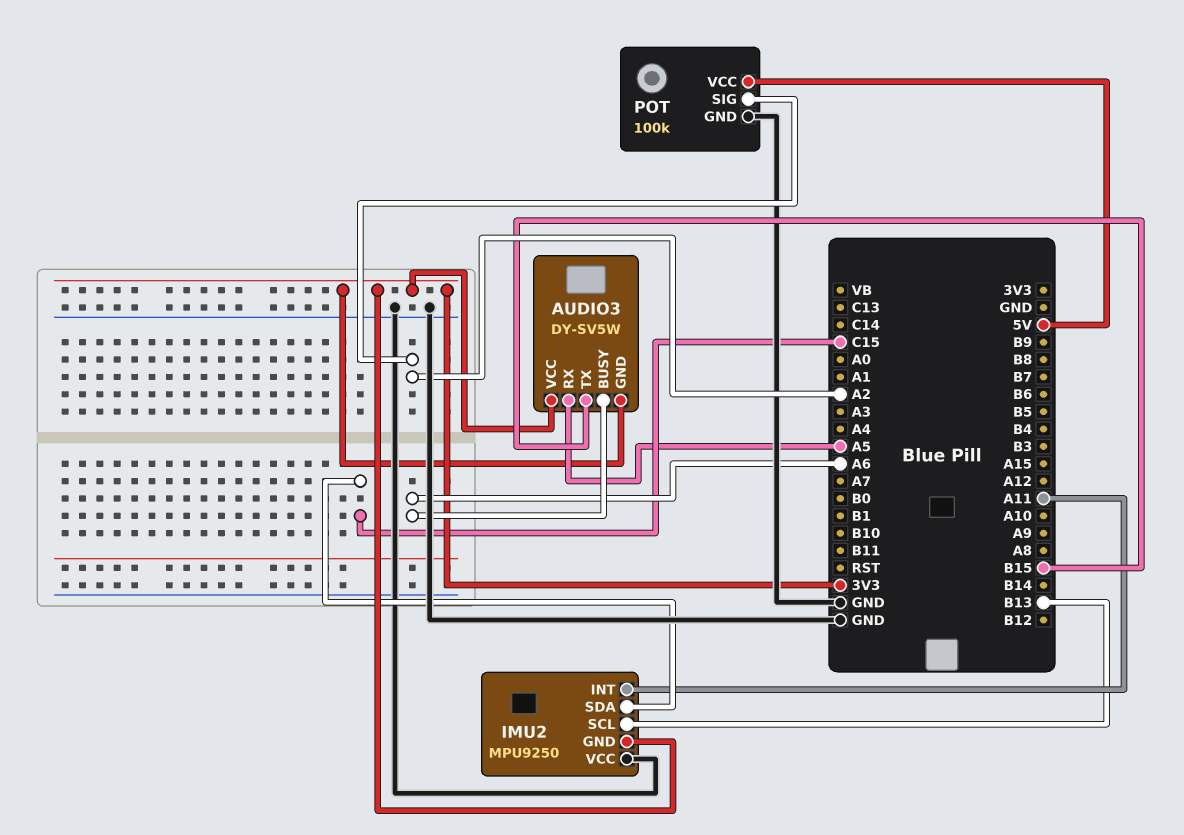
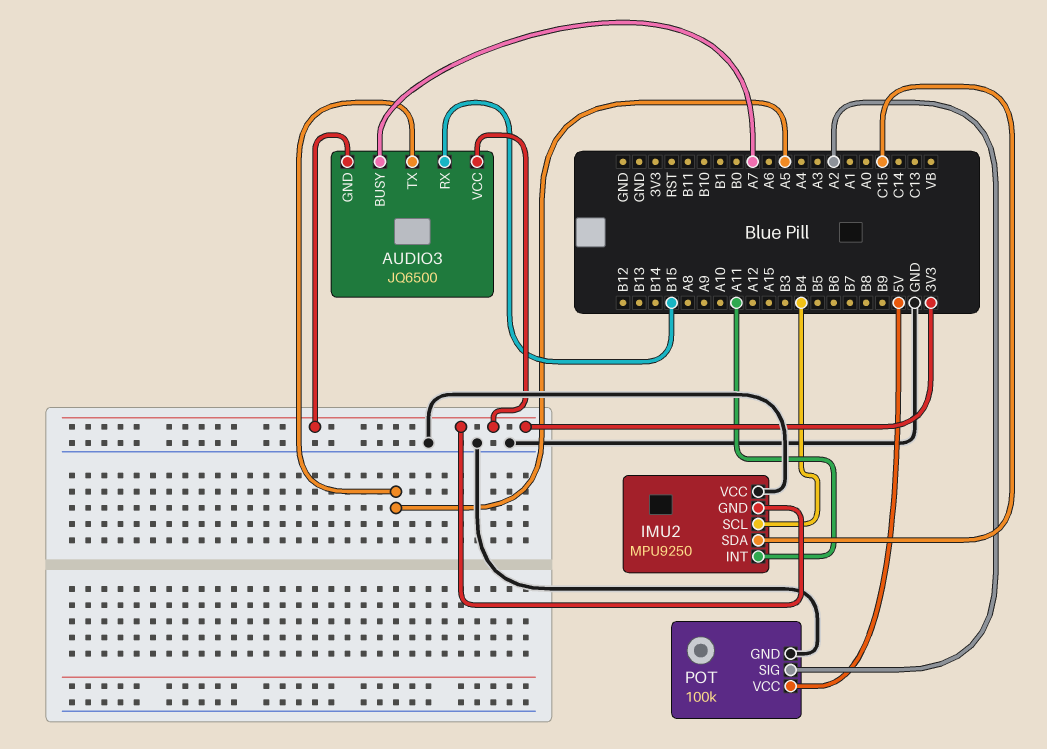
AUDIO3: DY-SV5W -> JQ6500
AUDIO3 pin BUSY: A6 -> A7
AUDIO3 pin RX: A5 -> B15
AUDIO3 pin TX: B15 -> A5
IMU2 pin SCL: B13 -> B4

